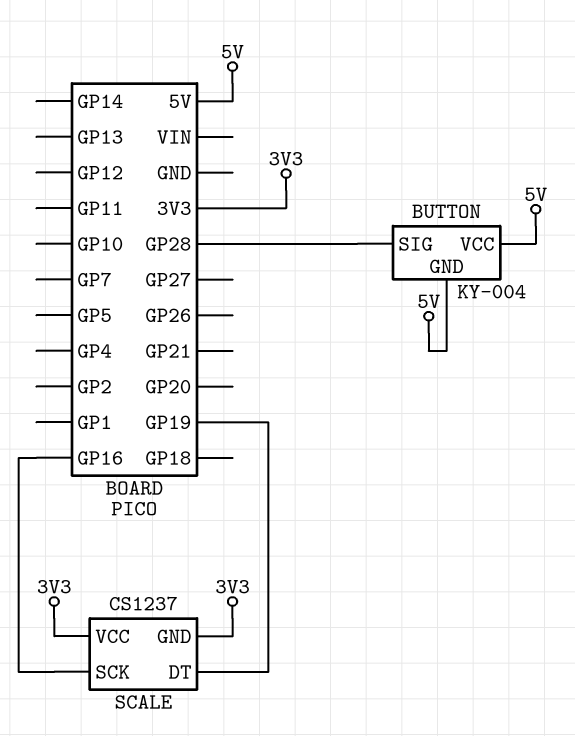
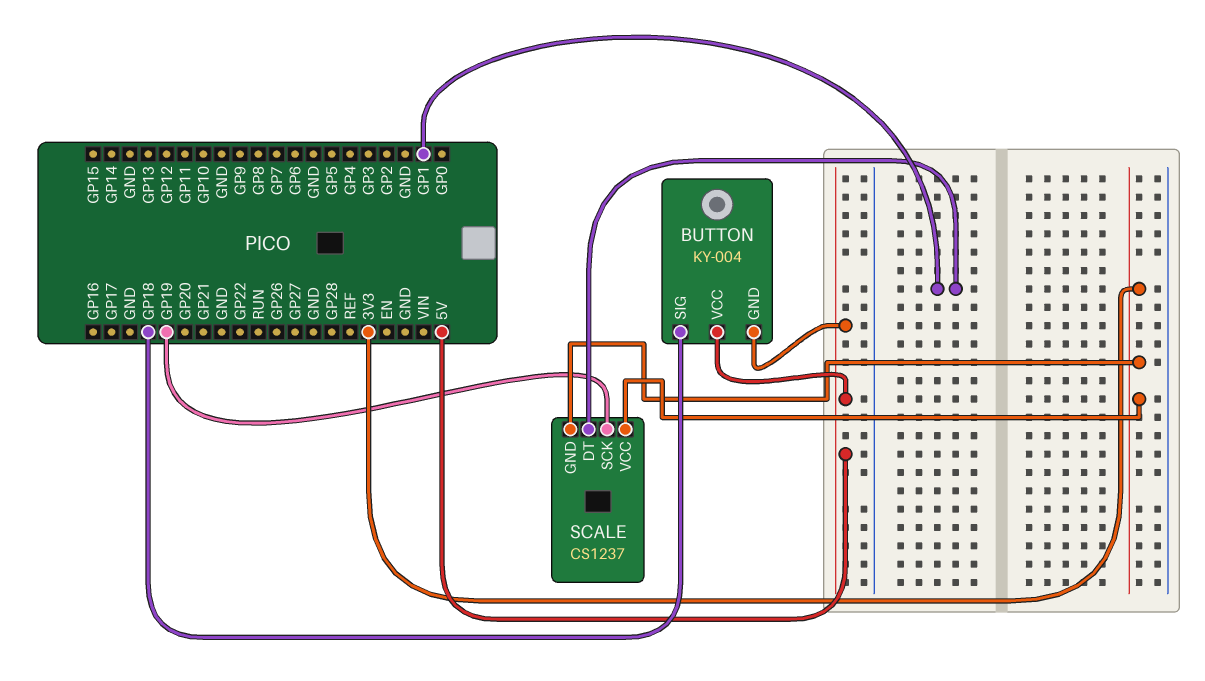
BUTTON pin SIG: GP28 -> GP18
SCALE pin DT: GP19 -> GP1
SCALE pin SCK: GP16 -> GP19

